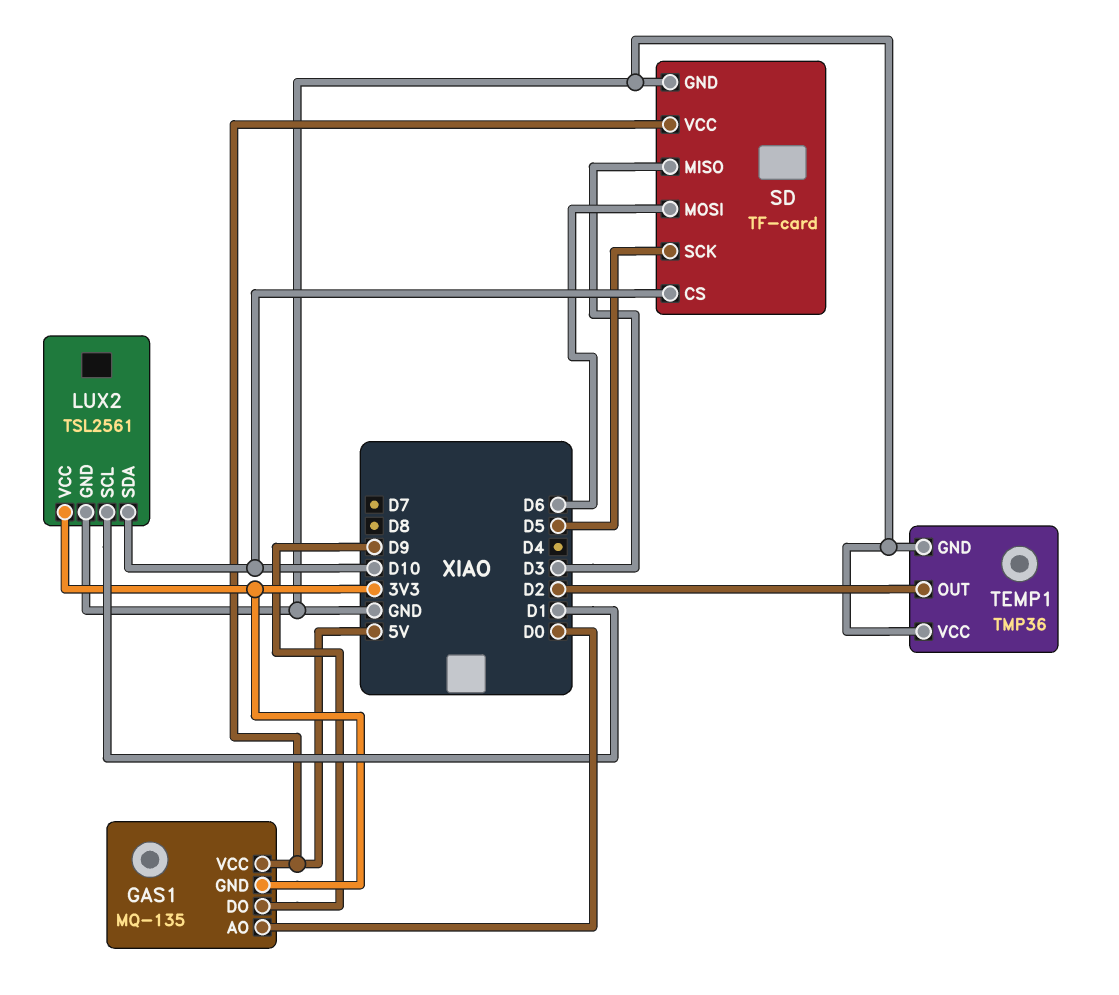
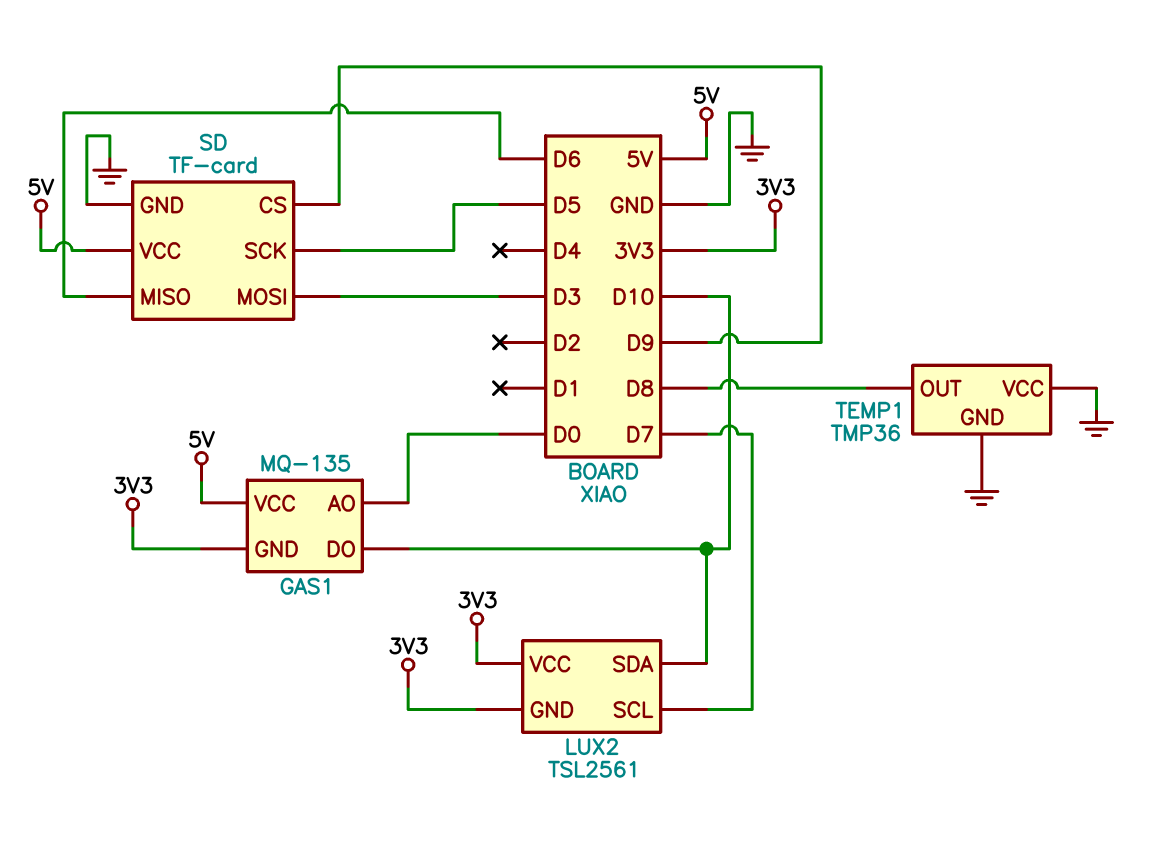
GAS1 pin DO: D9 -> D10
LUX2 pin GND: GND -> 3V3
LUX2 pin SCL: D1 -> D7
SD pin CS: D10 -> D9
SD pin MISO: D3 -> D6
SD pin MOSI: D6 -> D3
TEMP1 pin OUT: D2 -> D8

